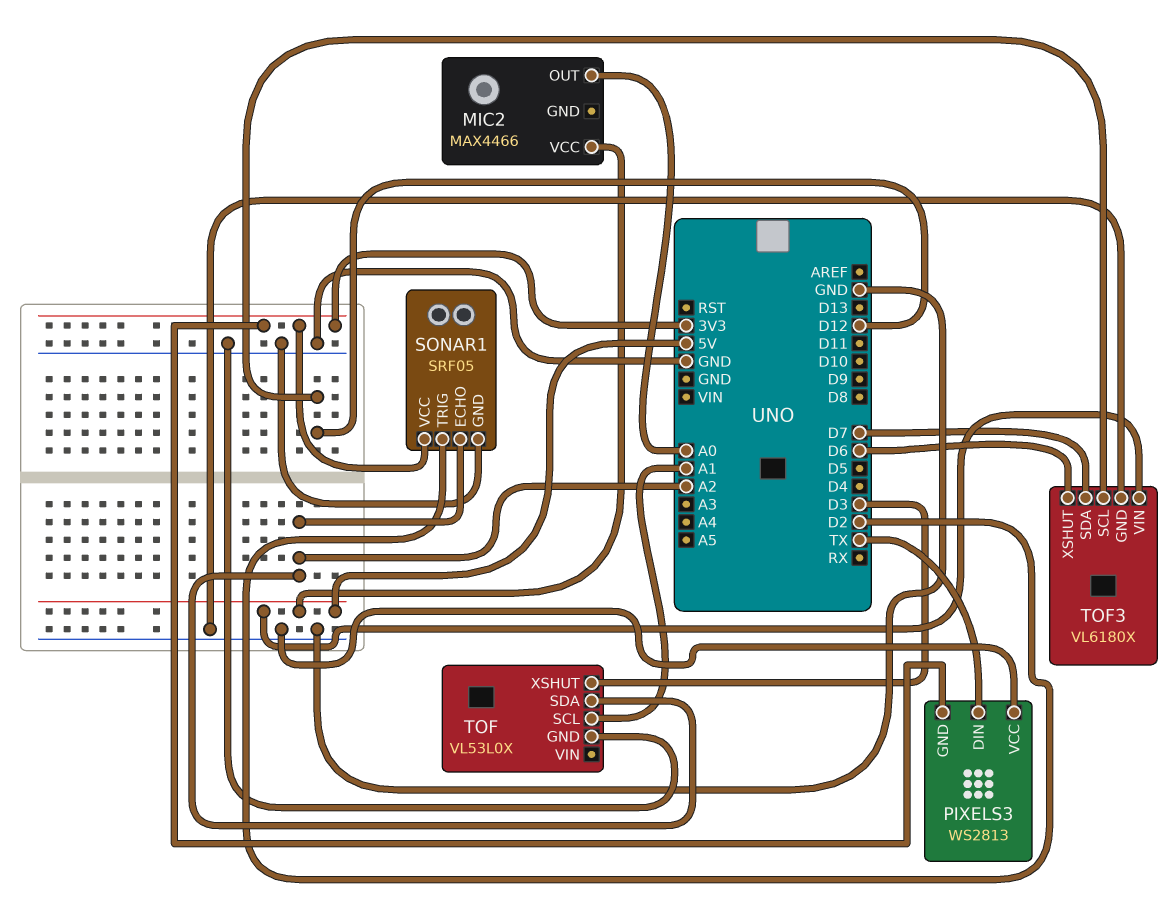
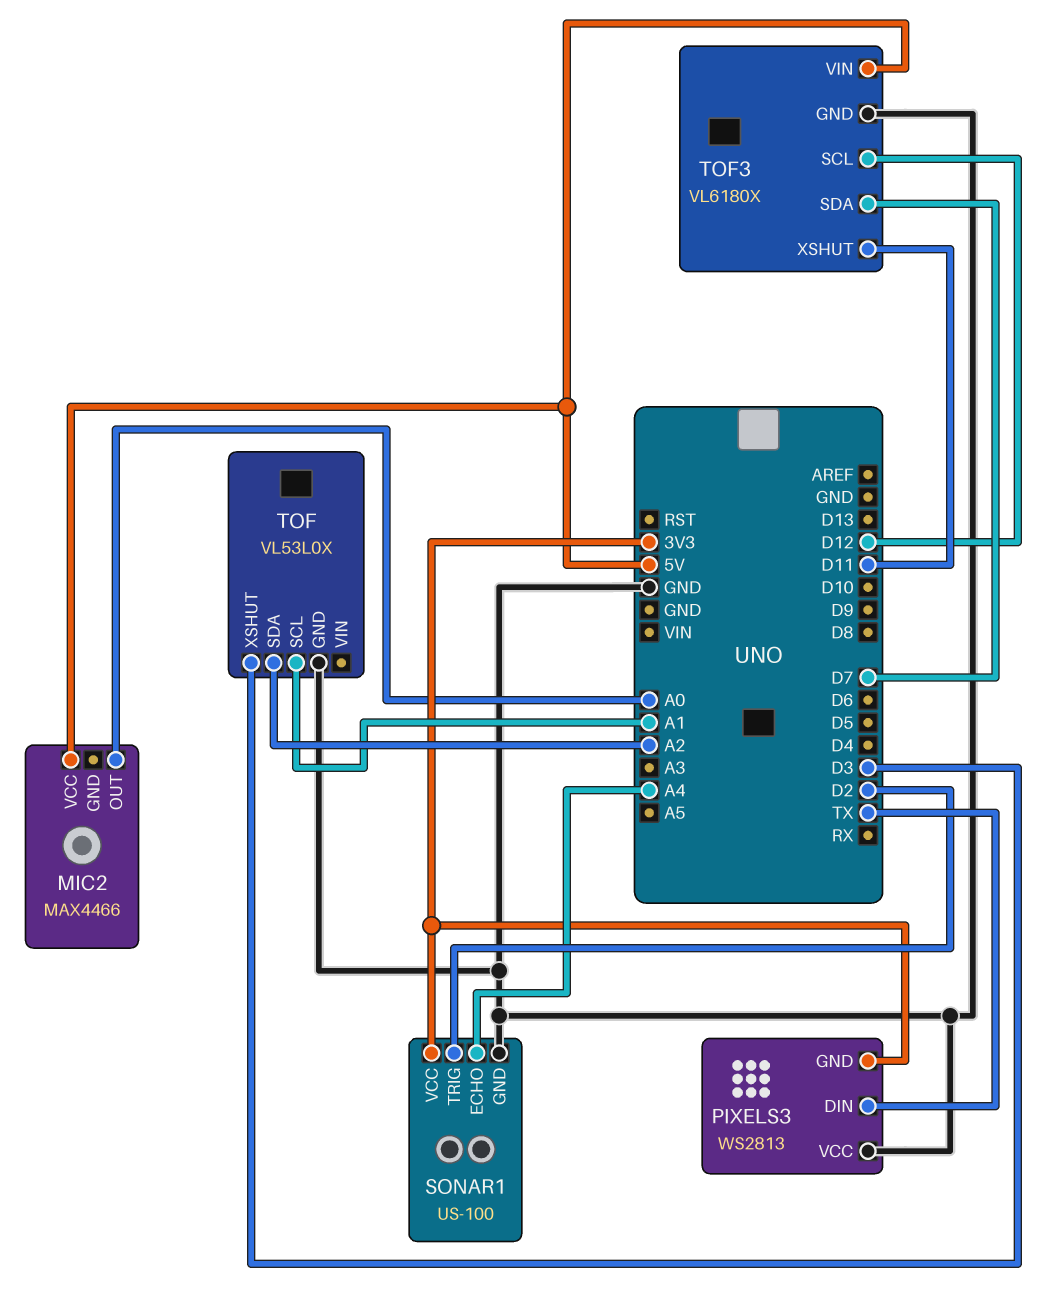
SONAR1: SRF05 -> US-100
SONAR1 pin ECHO: A2 -> A4
TOF3 pin XSHUT: D6 -> D11

